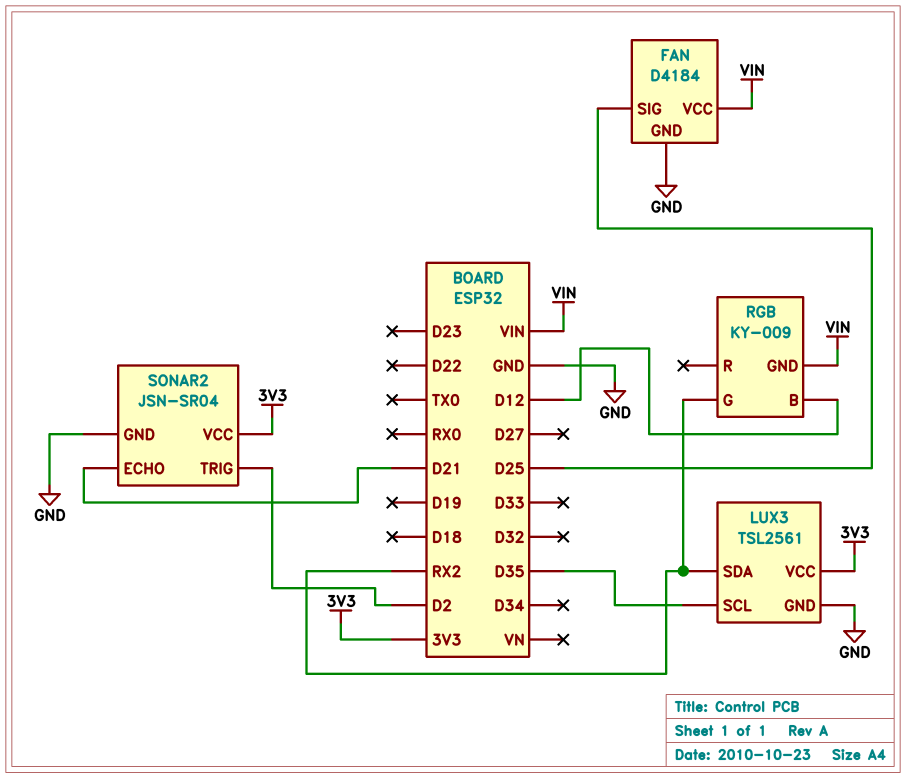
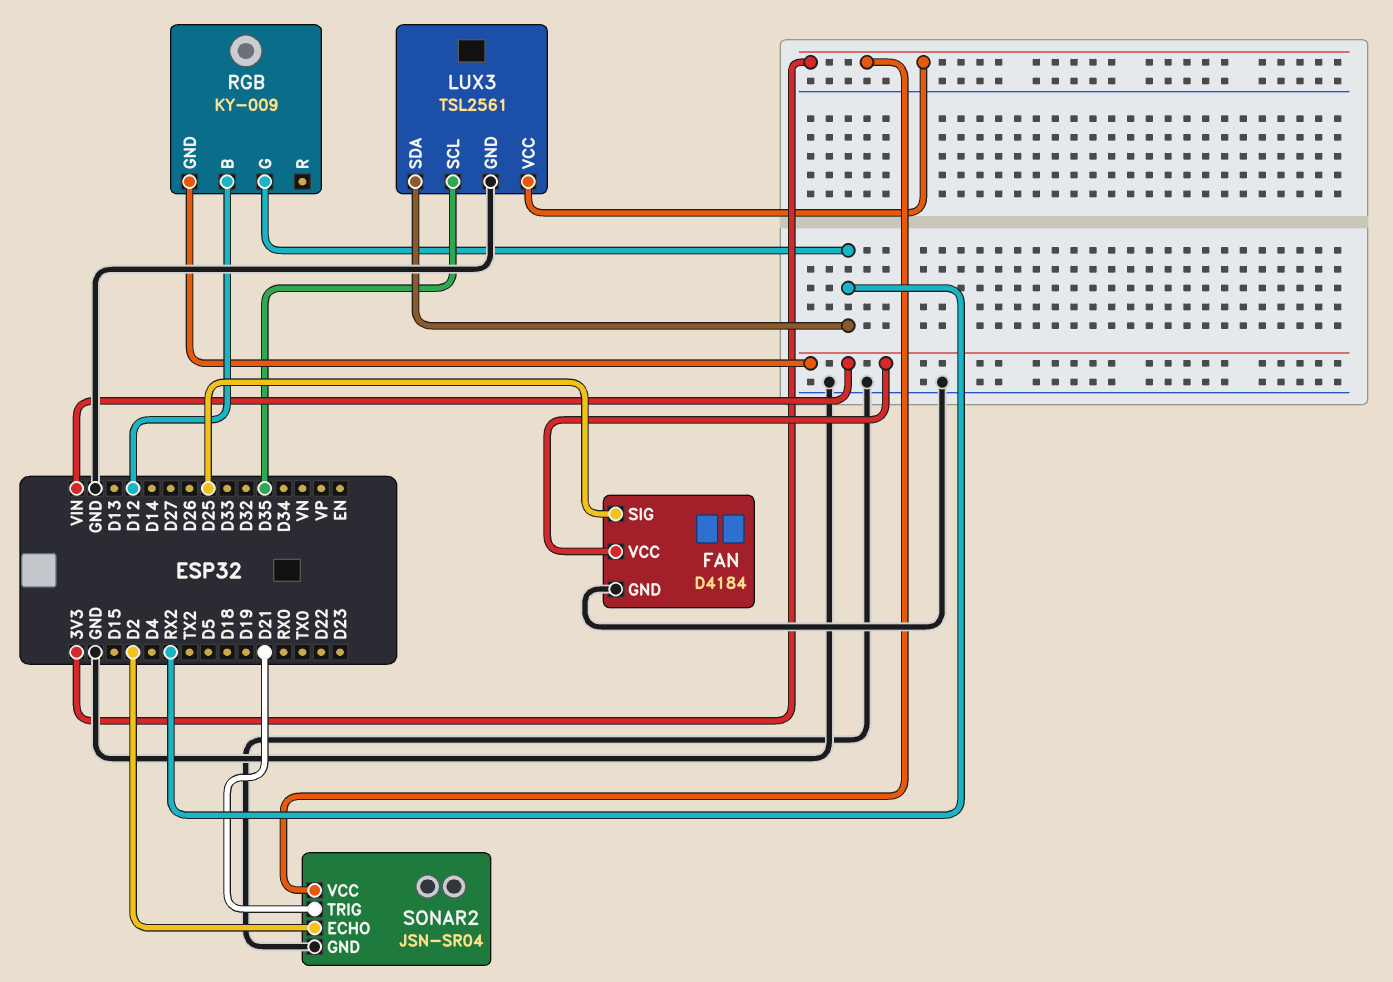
SONAR2 pin ECHO: D21 -> D2
SONAR2 pin TRIG: D2 -> D21

